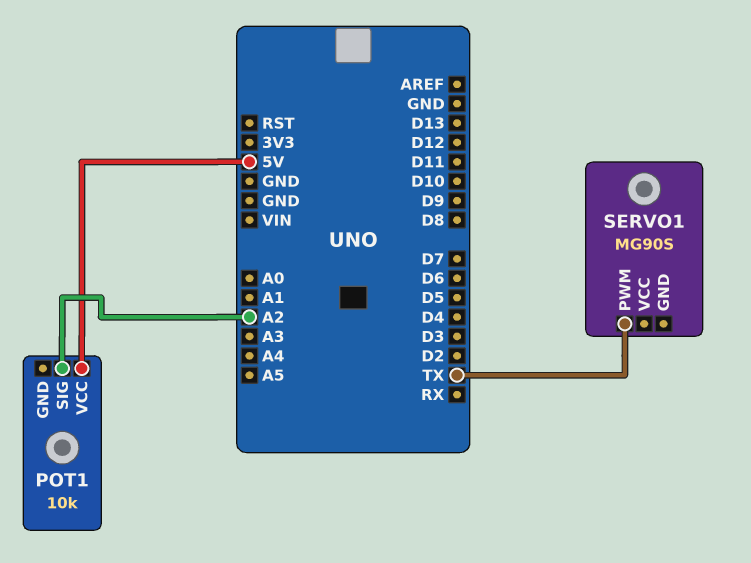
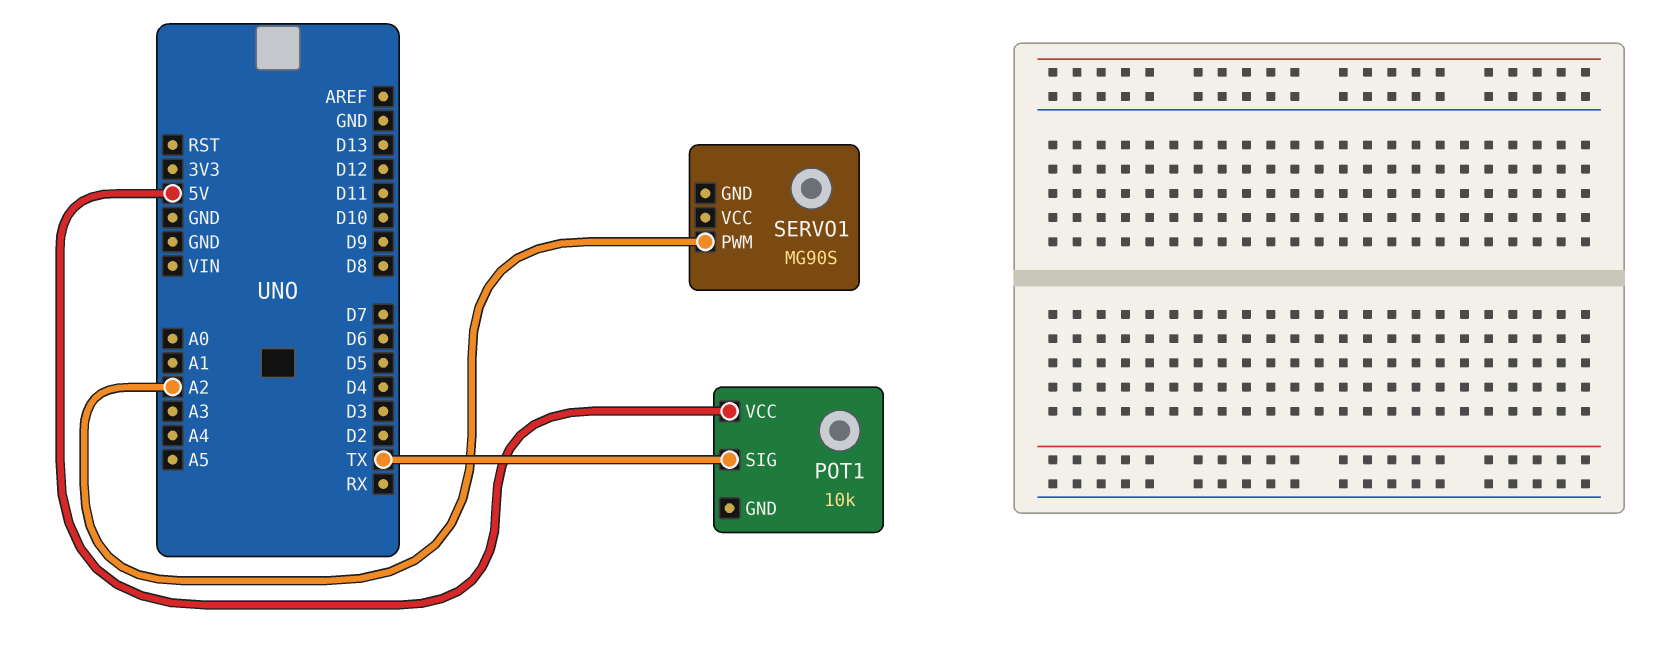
POT1 pin SIG: A2 -> TX
SERVO1 pin PWM: TX -> A2

